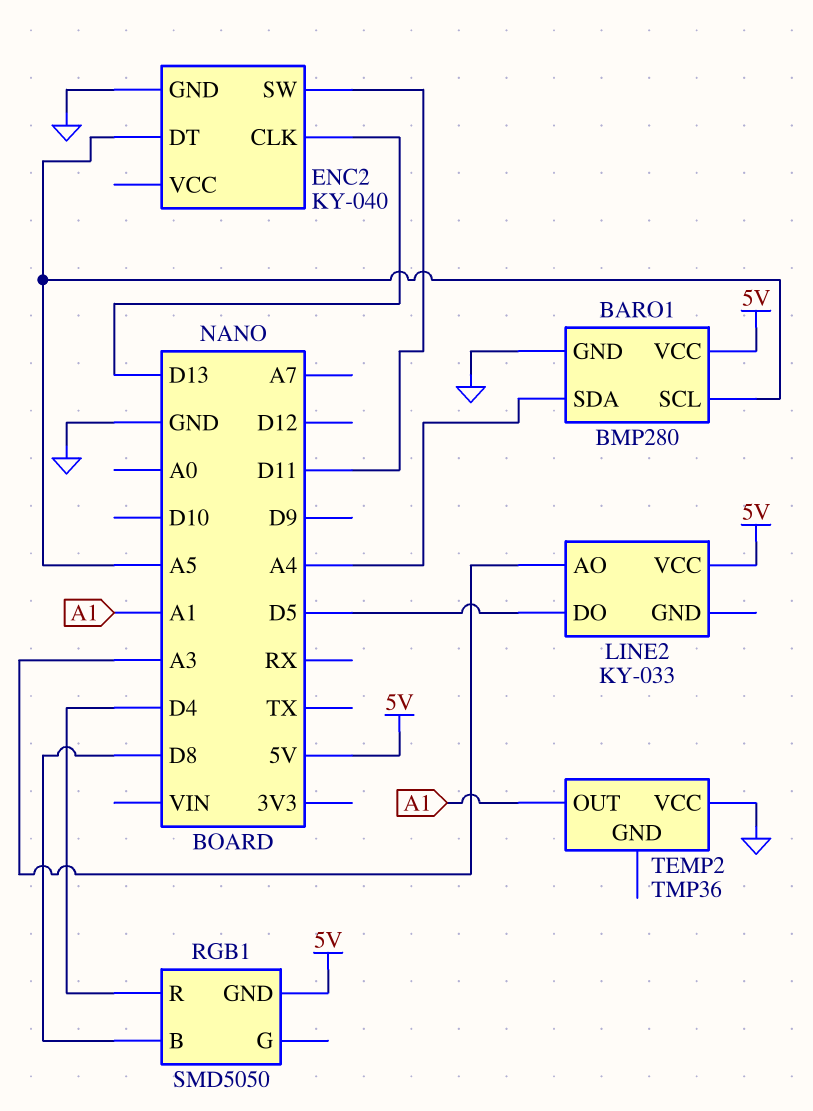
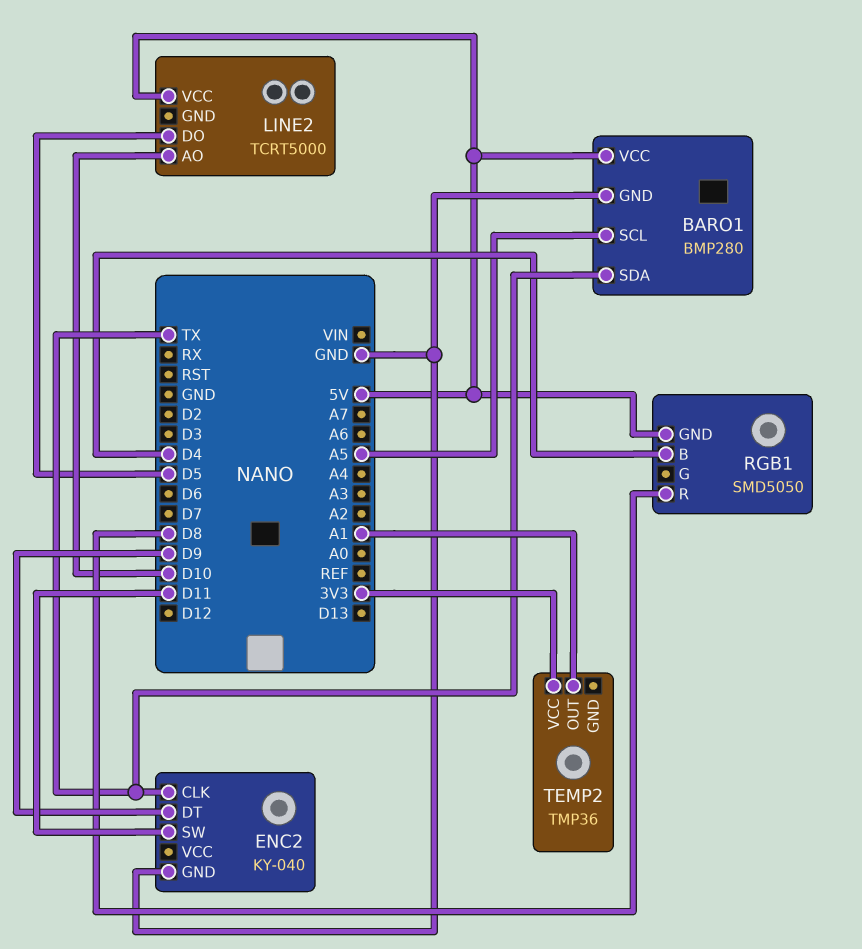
BARO1 pin SDA: A4 -> TX
ENC2 pin CLK: D13 -> TX
ENC2 pin DT: A5 -> D9
LINE2: KY-033 -> TCRT5000
LINE2 pin AO: A3 -> D10
RGB1 pin B: D8 -> D4
RGB1 pin R: D4 -> D8
TEMP2 pin VCC: GND -> 3V3

